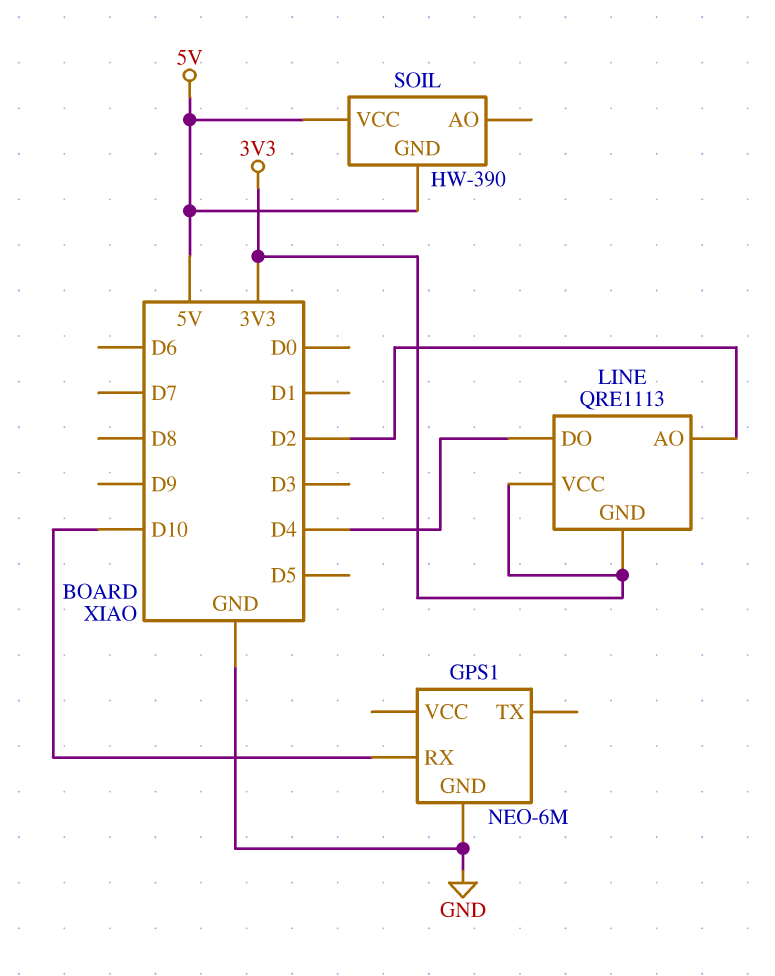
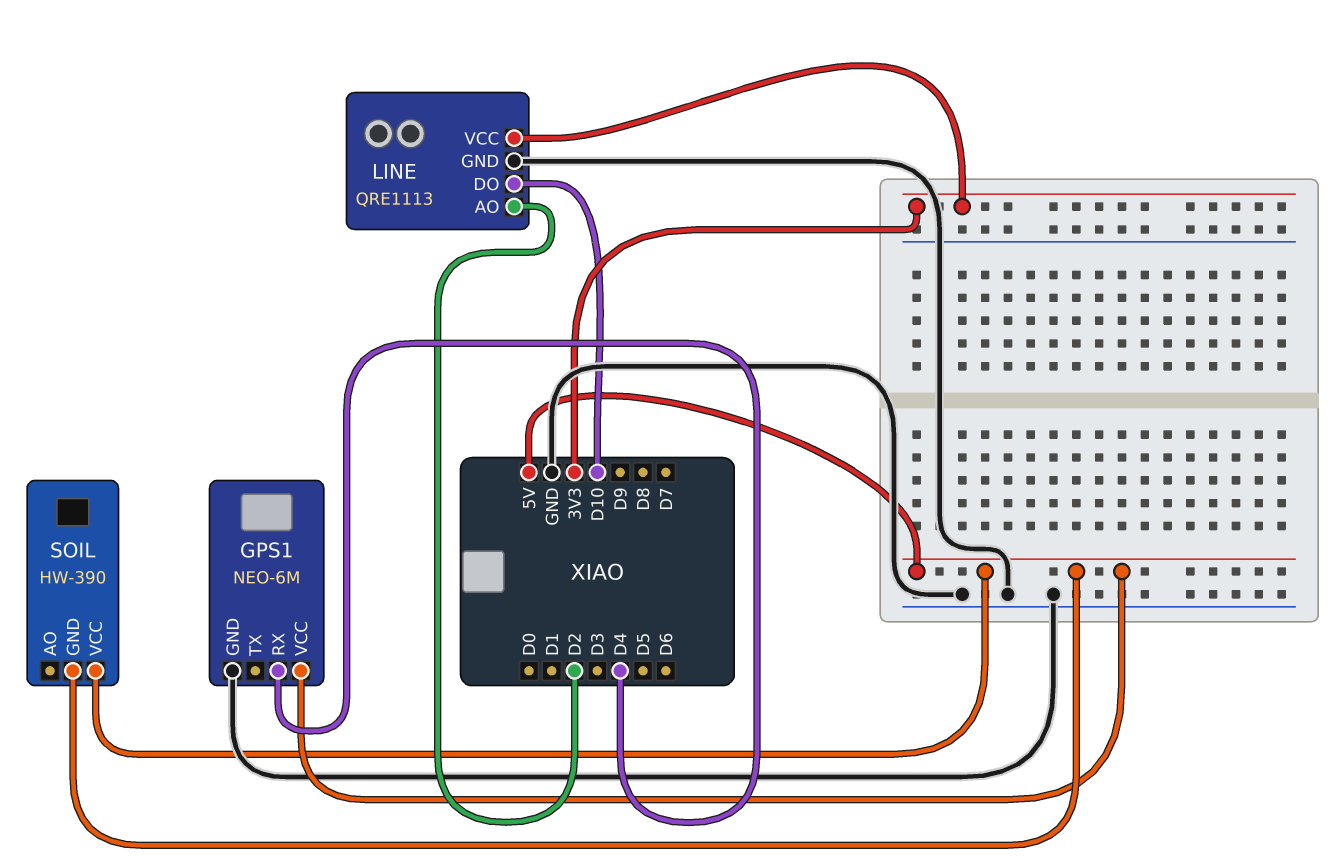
GPS1 pin RX: D10 -> D4
GPS1 pin VCC: none -> 5V
LINE pin DO: D4 -> D10
LINE pin GND: 3V3 -> GND

